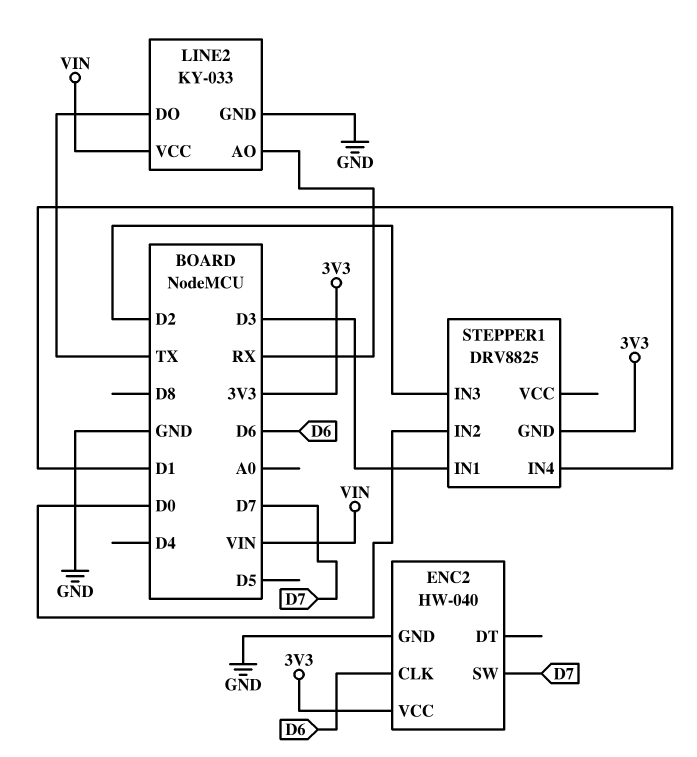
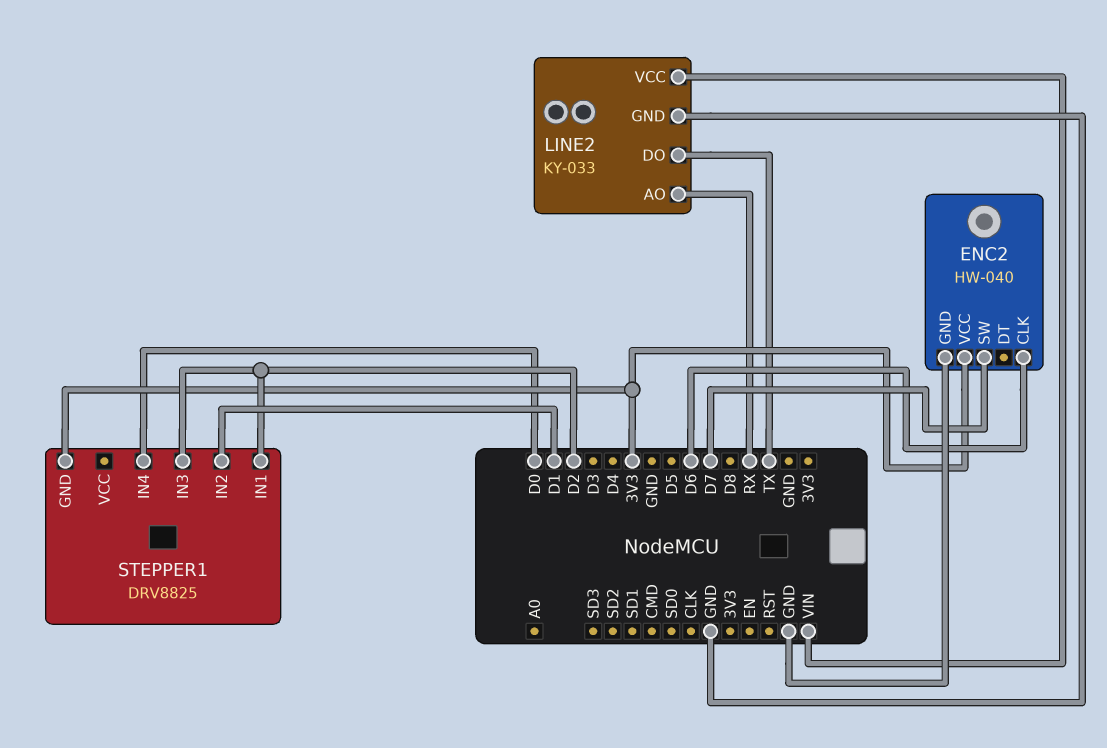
STEPPER1 pin IN1: D3 -> D2
STEPPER1 pin IN2: D0 -> D1
STEPPER1 pin IN4: D1 -> D0

